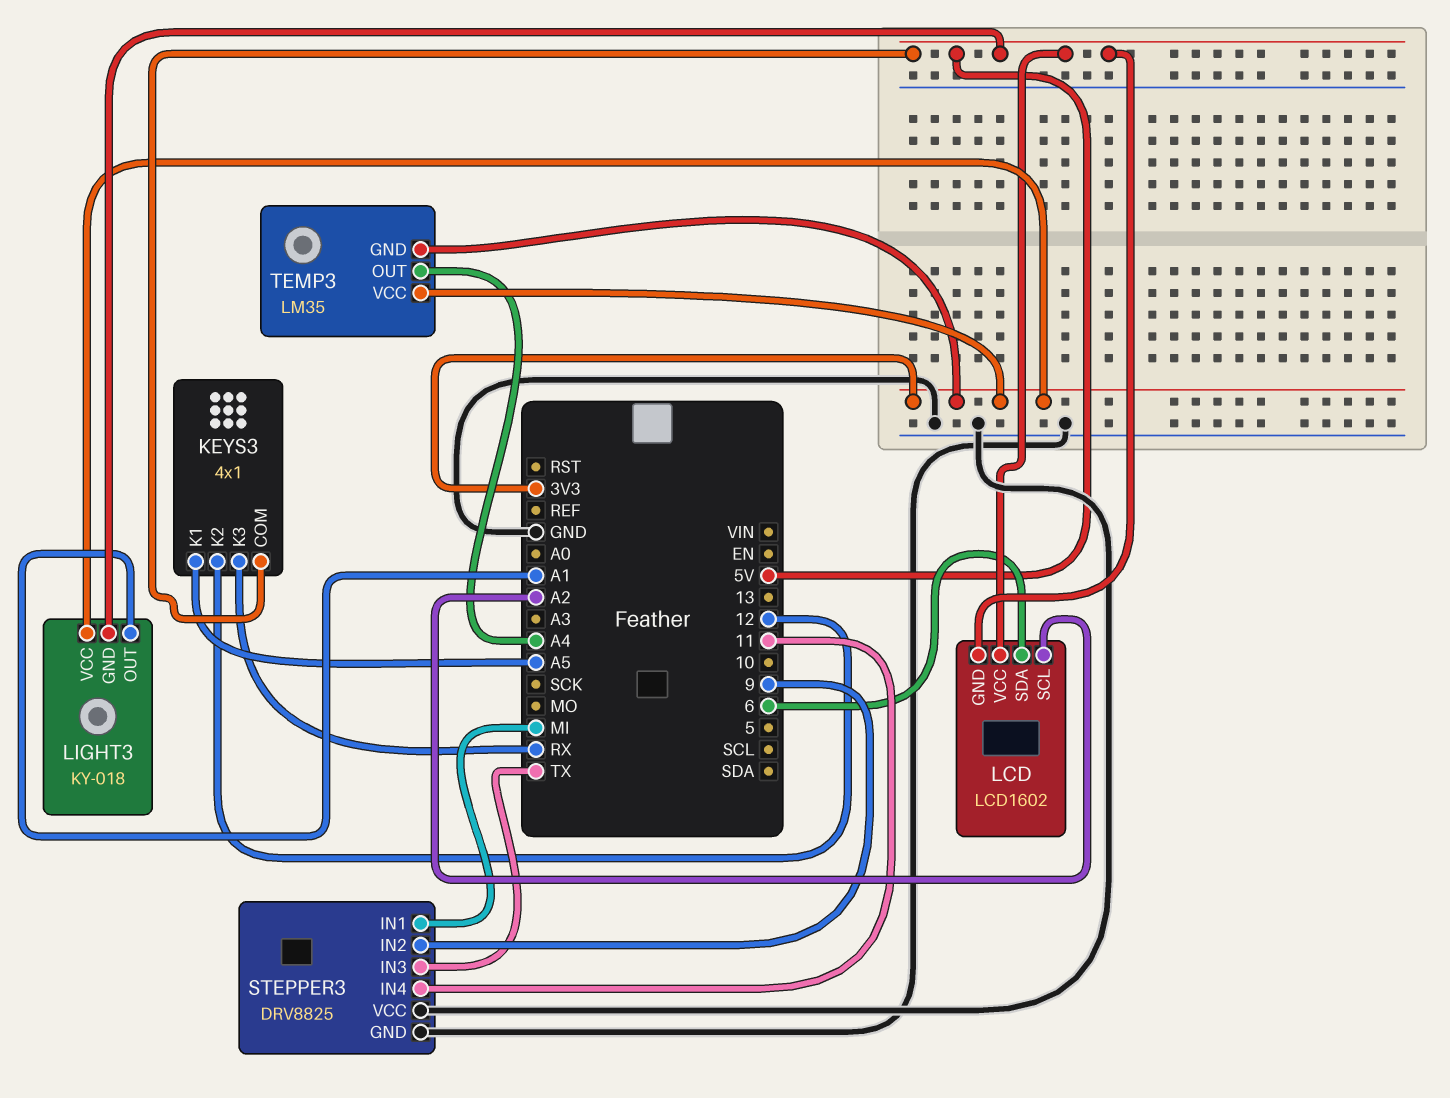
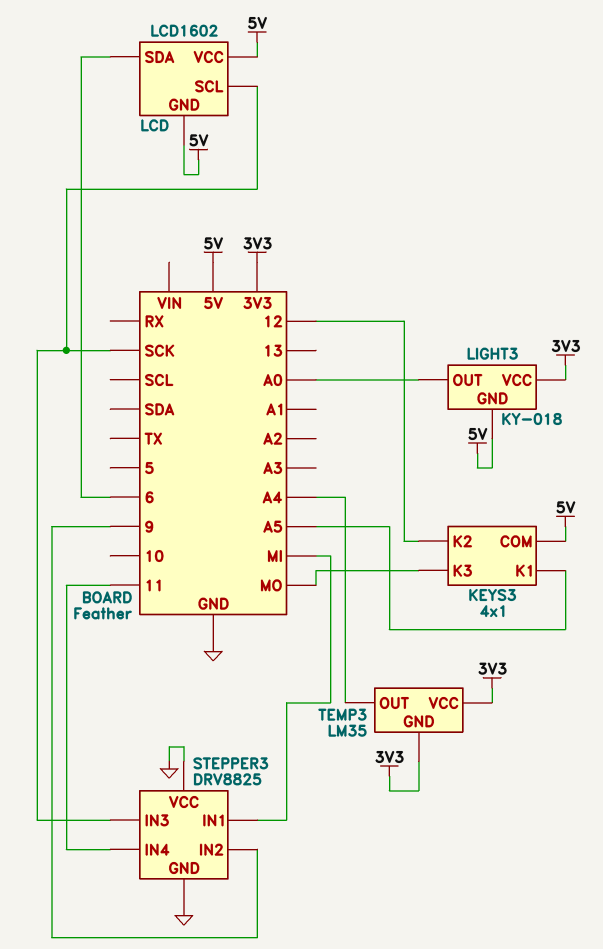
KEYS3 pin K3: RX -> MO
LCD pin SCL: A2 -> SCK
LIGHT3 pin OUT: A1 -> A0
STEPPER3 pin IN3: TX -> SCK

